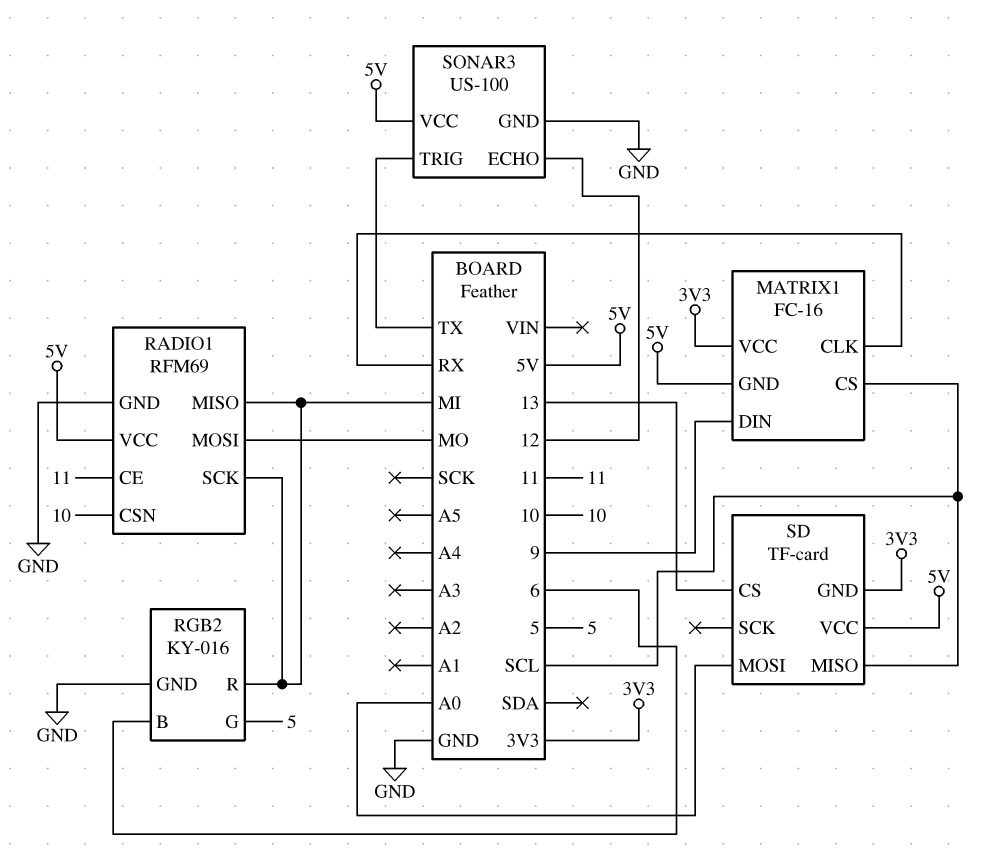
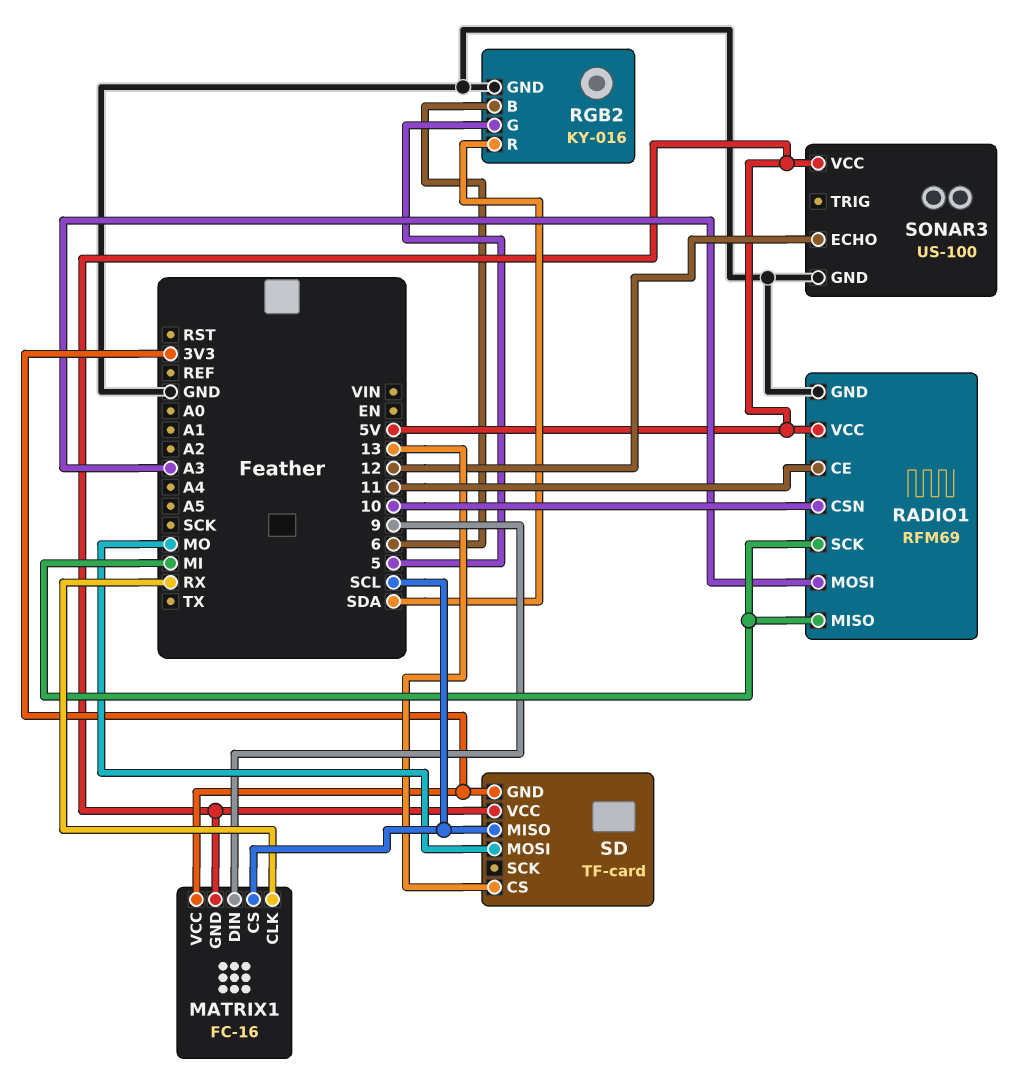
RADIO1 pin MOSI: MO -> A3
RGB2 pin R: MI -> SDA
SD pin MOSI: A0 -> MO
SONAR3 pin TRIG: TX -> none

